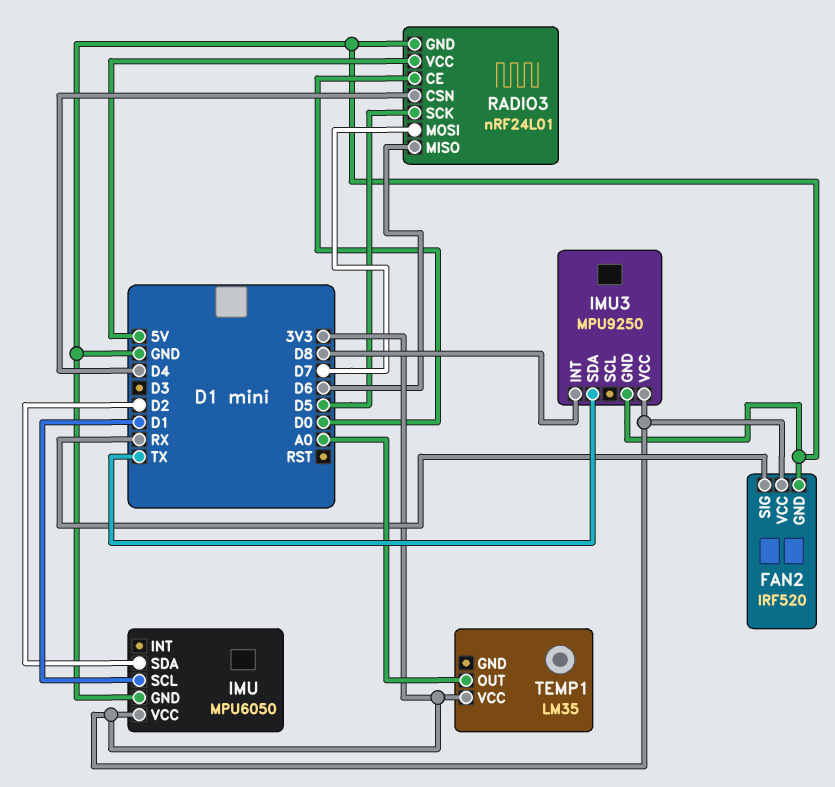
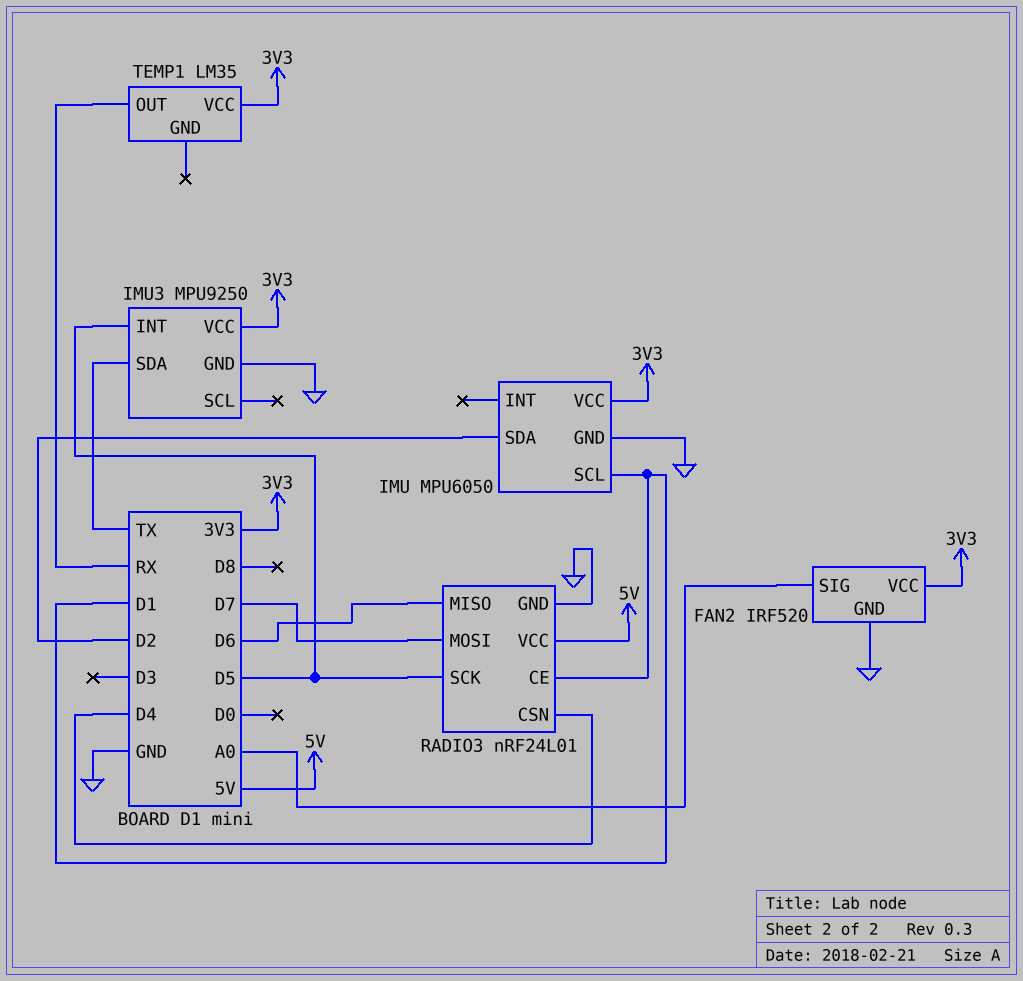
FAN2 pin SIG: RX -> A0
IMU3 pin INT: D8 -> D5
RADIO3 pin CE: D0 -> D1
TEMP1 pin OUT: A0 -> RX

